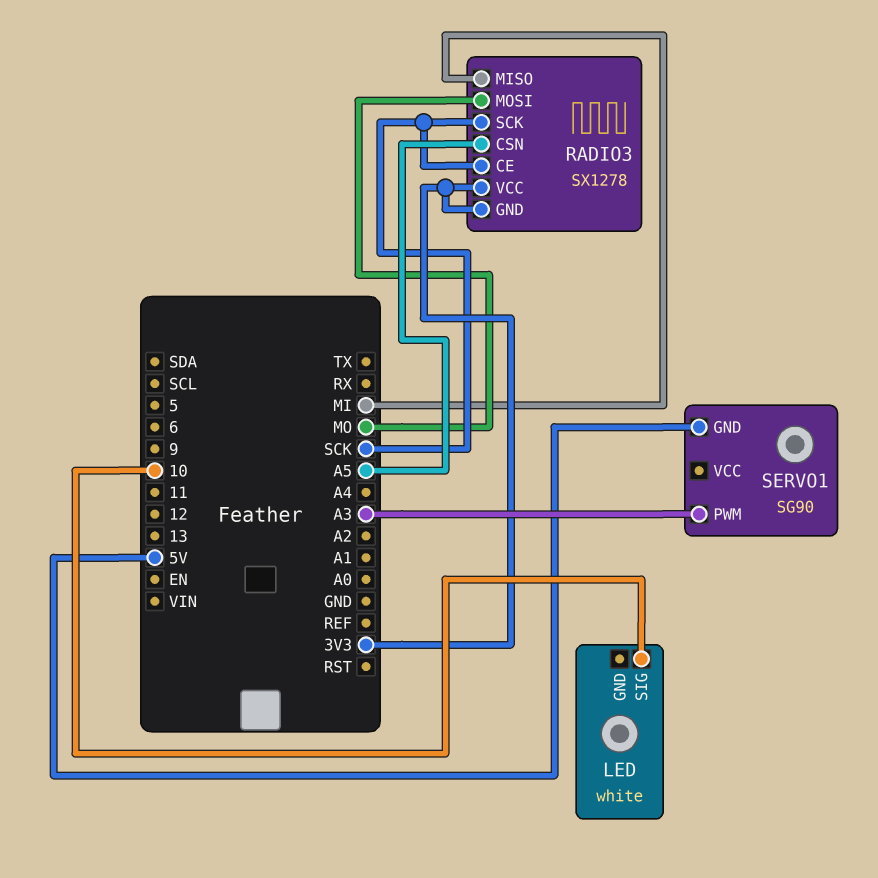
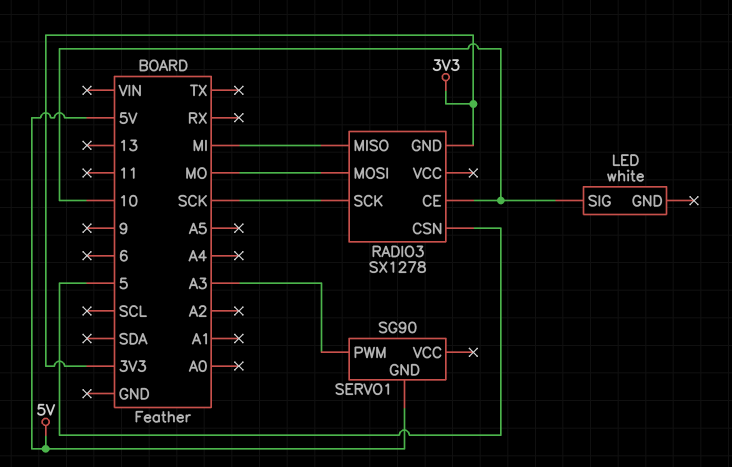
RADIO3 pin CE: SCK -> 10
RADIO3 pin CSN: A5 -> 5
RADIO3 pin VCC: 3V3 -> none

